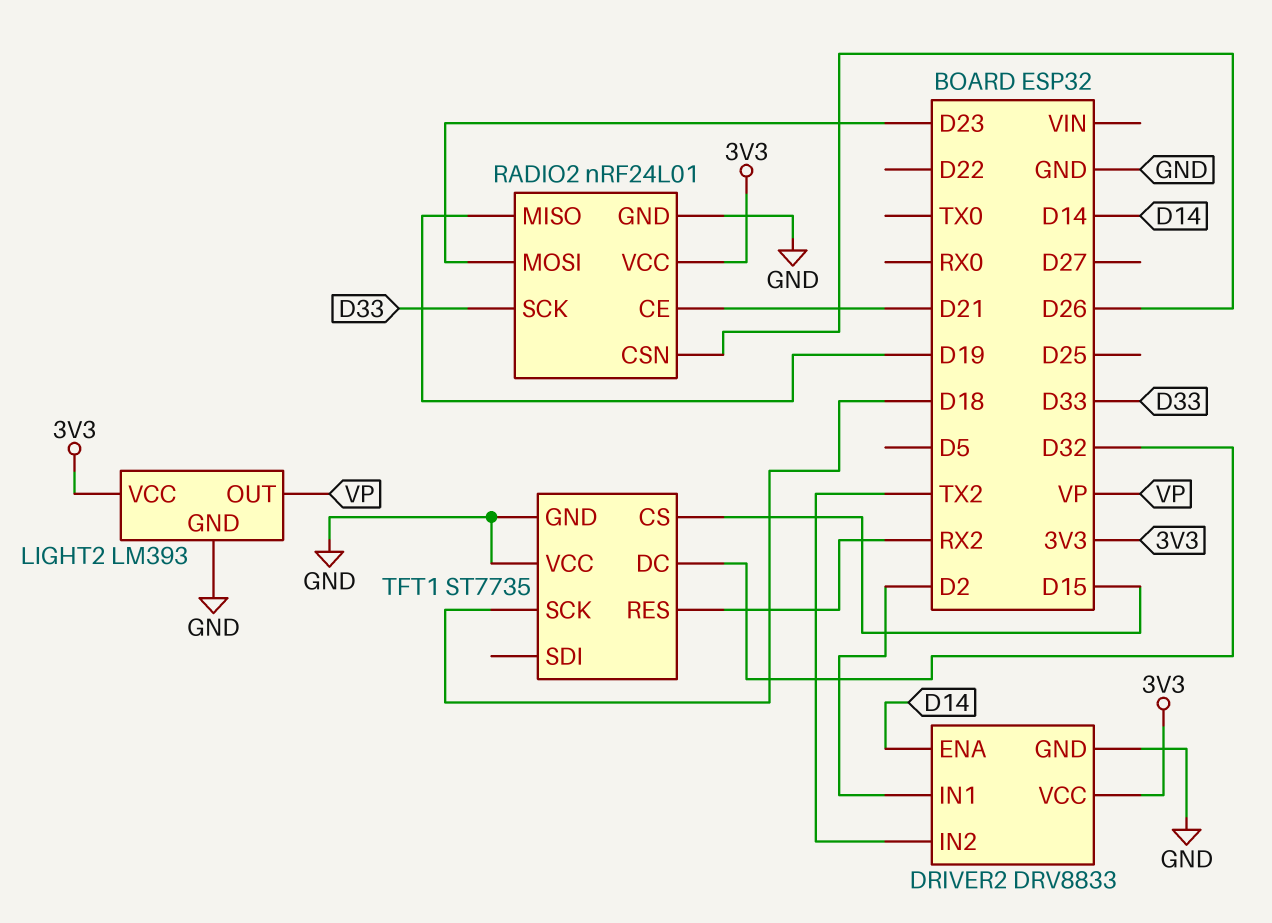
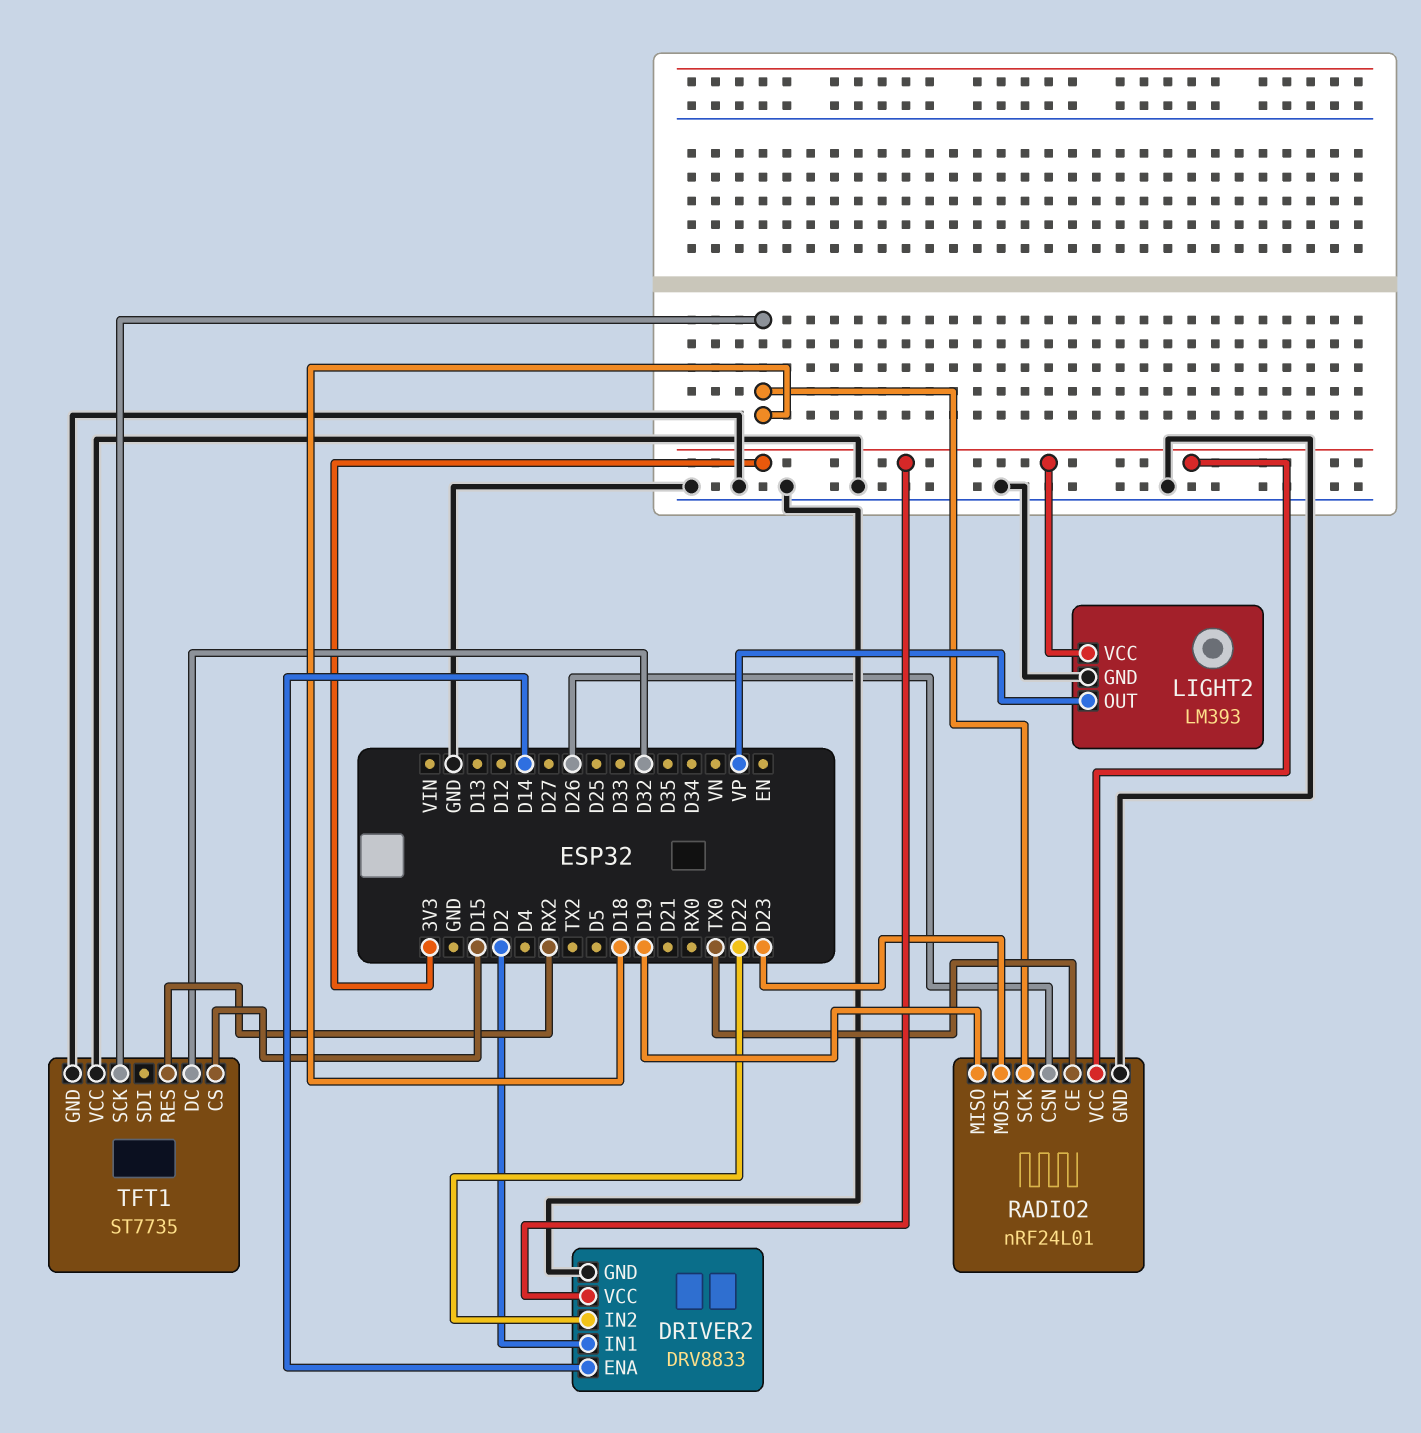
DRIVER2 pin IN2: TX2 -> D22
RADIO2 pin CE: D21 -> TX0
RADIO2 pin SCK: D33 -> D18

